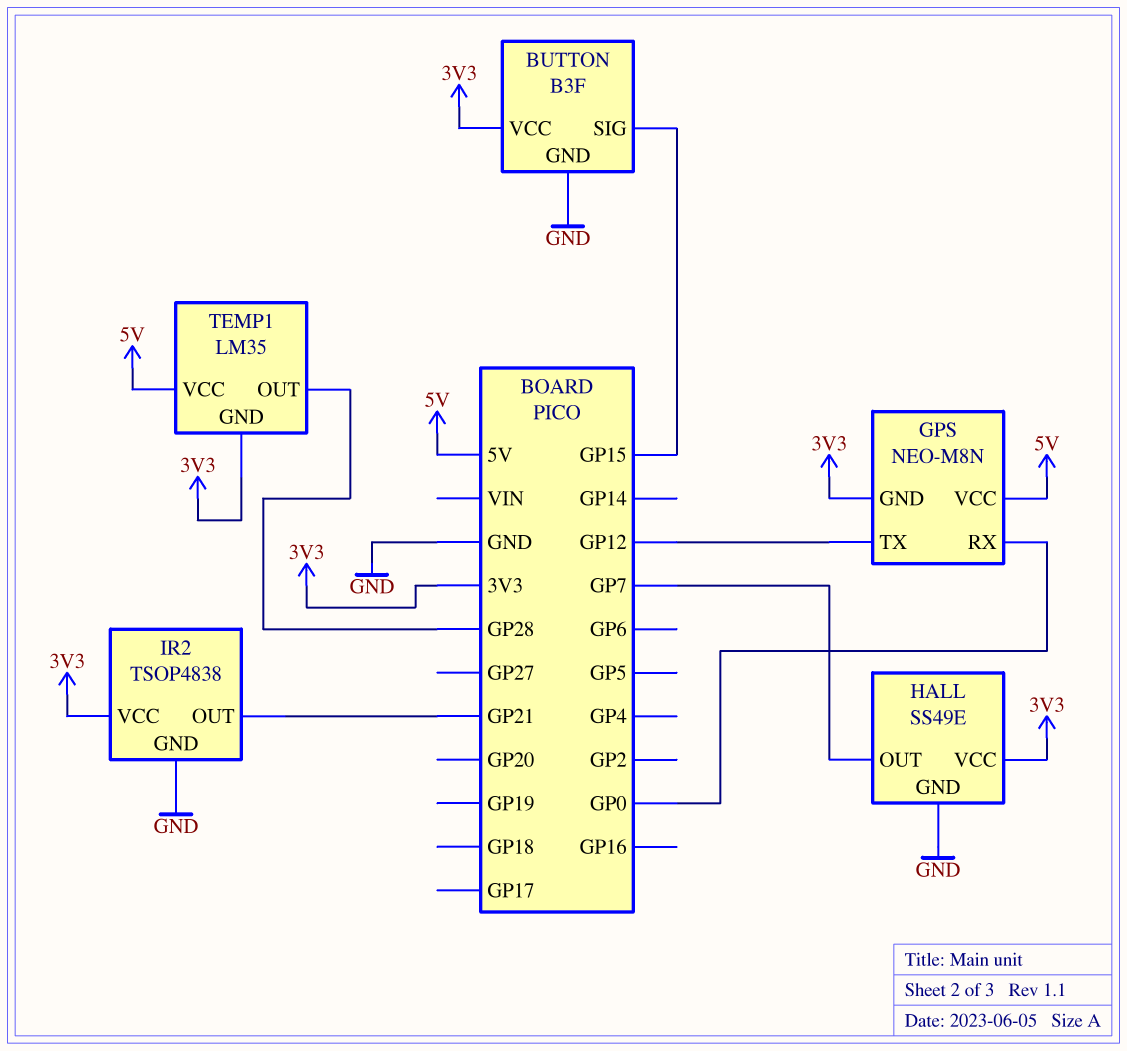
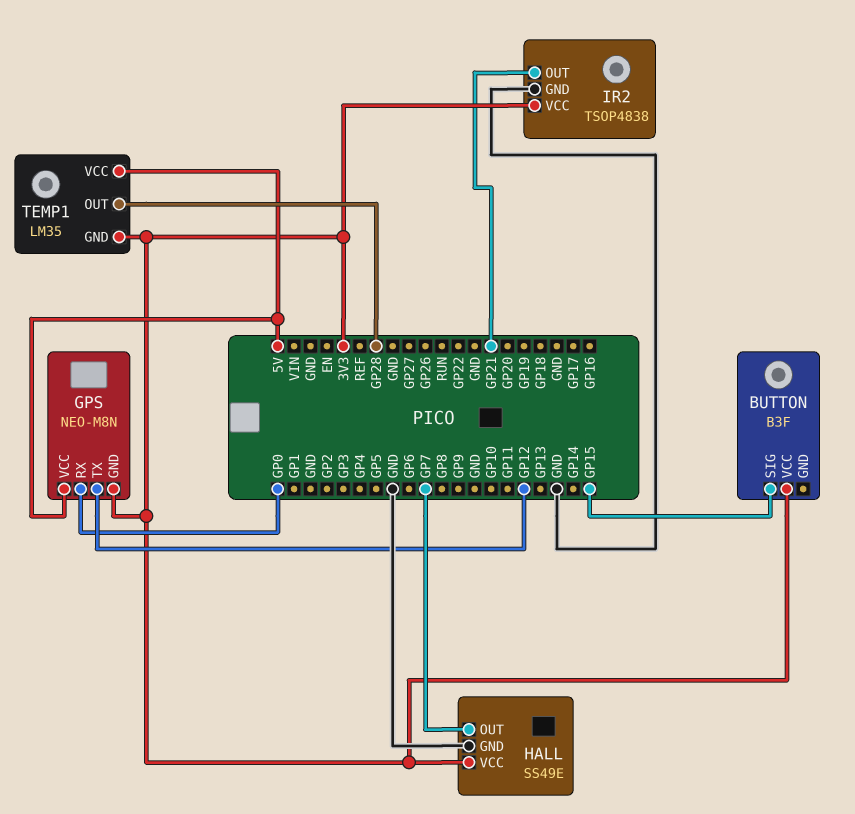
BUTTON pin GND: GND -> none

